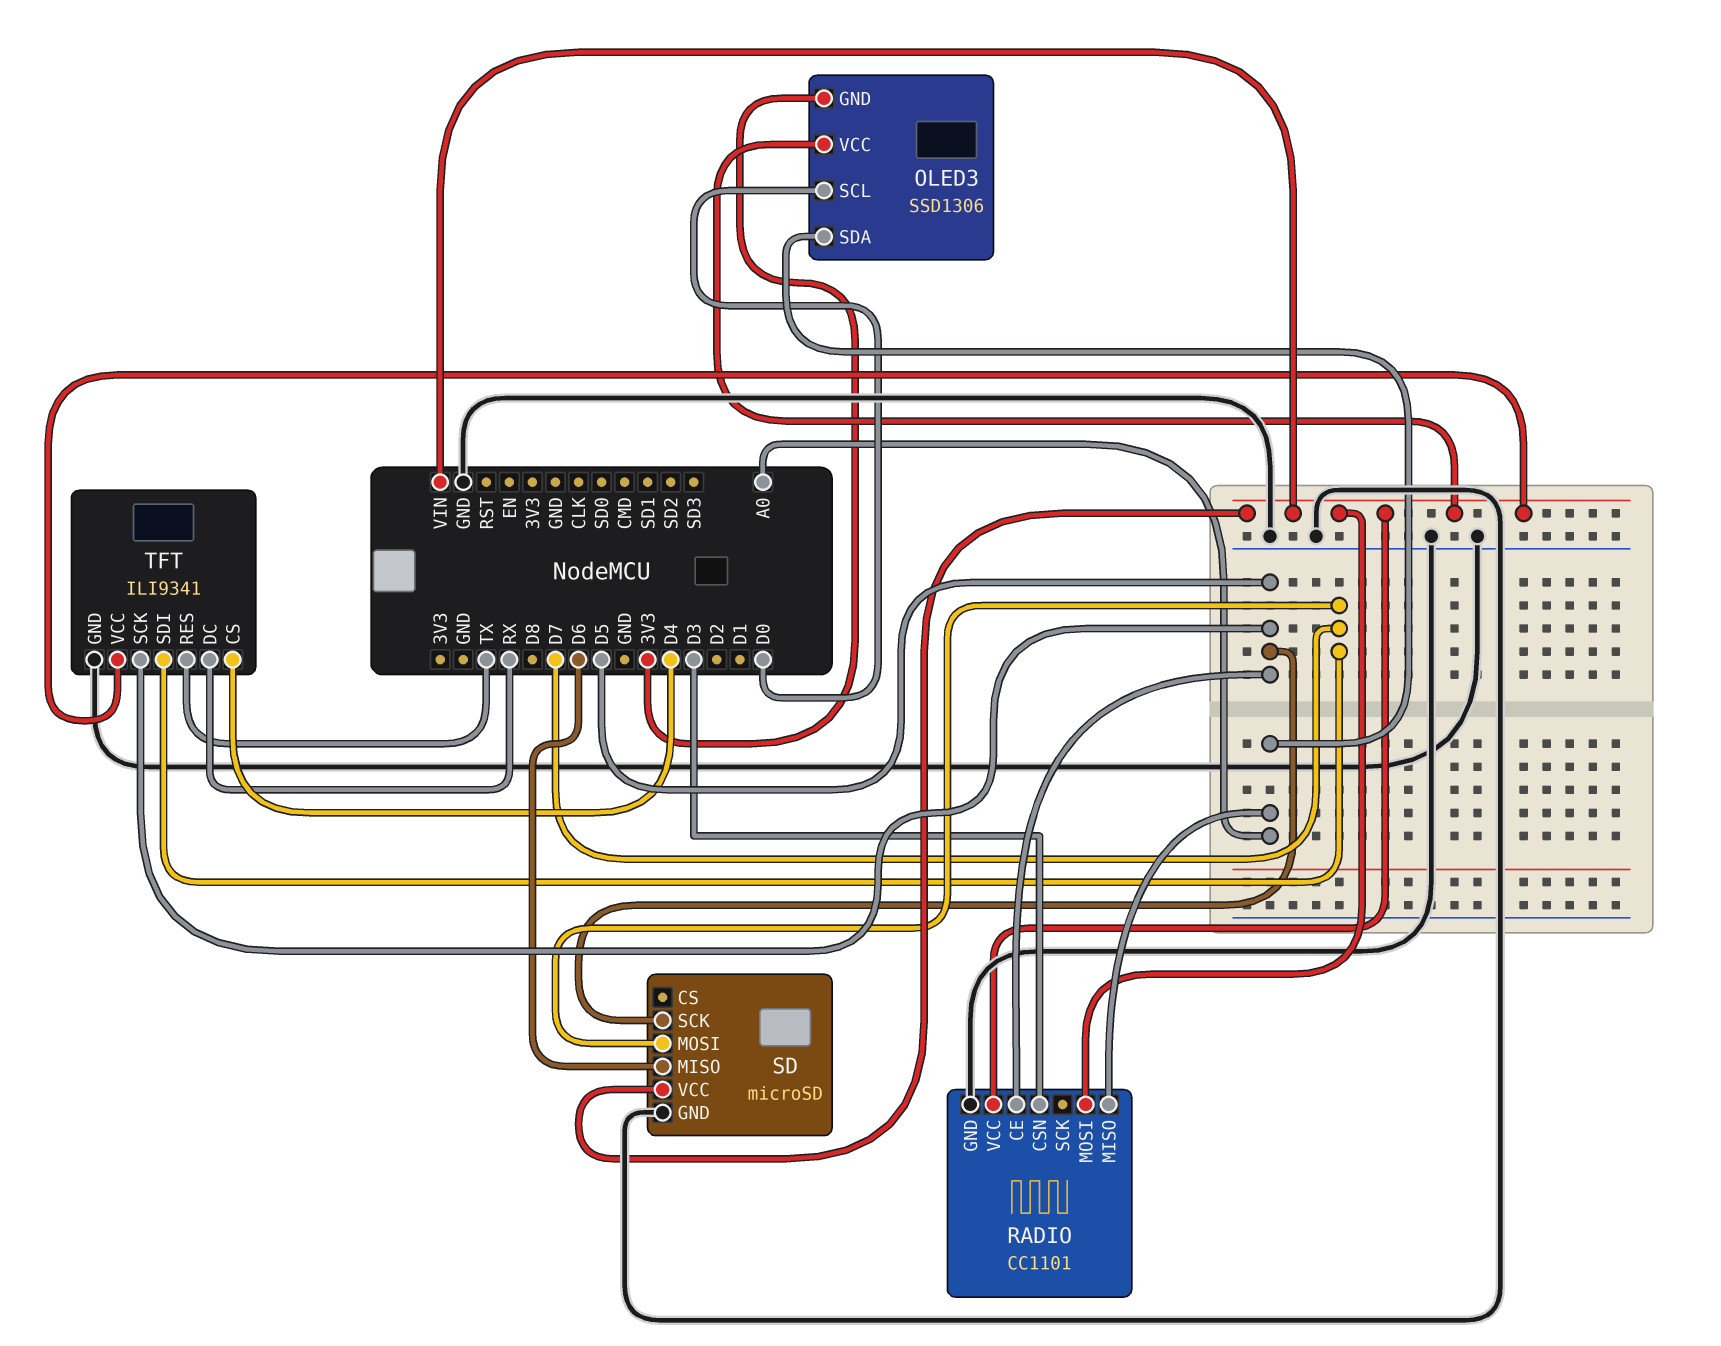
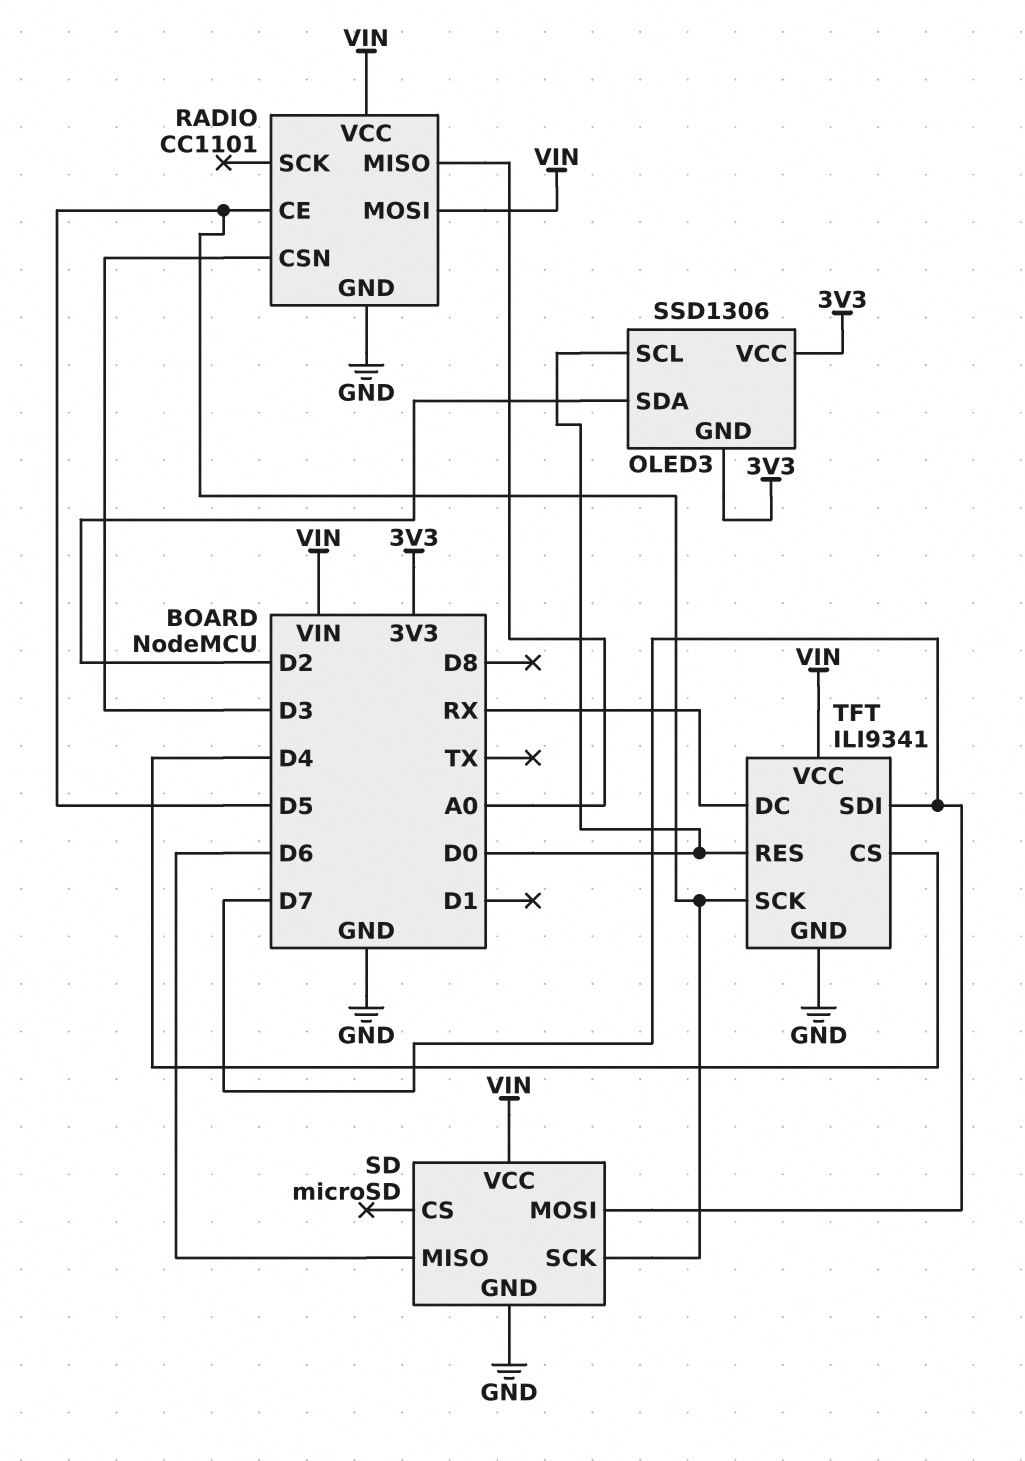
OLED3 pin SDA: A0 -> D2
OLED3 pin VCC: VIN -> 3V3
TFT pin RES: TX -> D0

